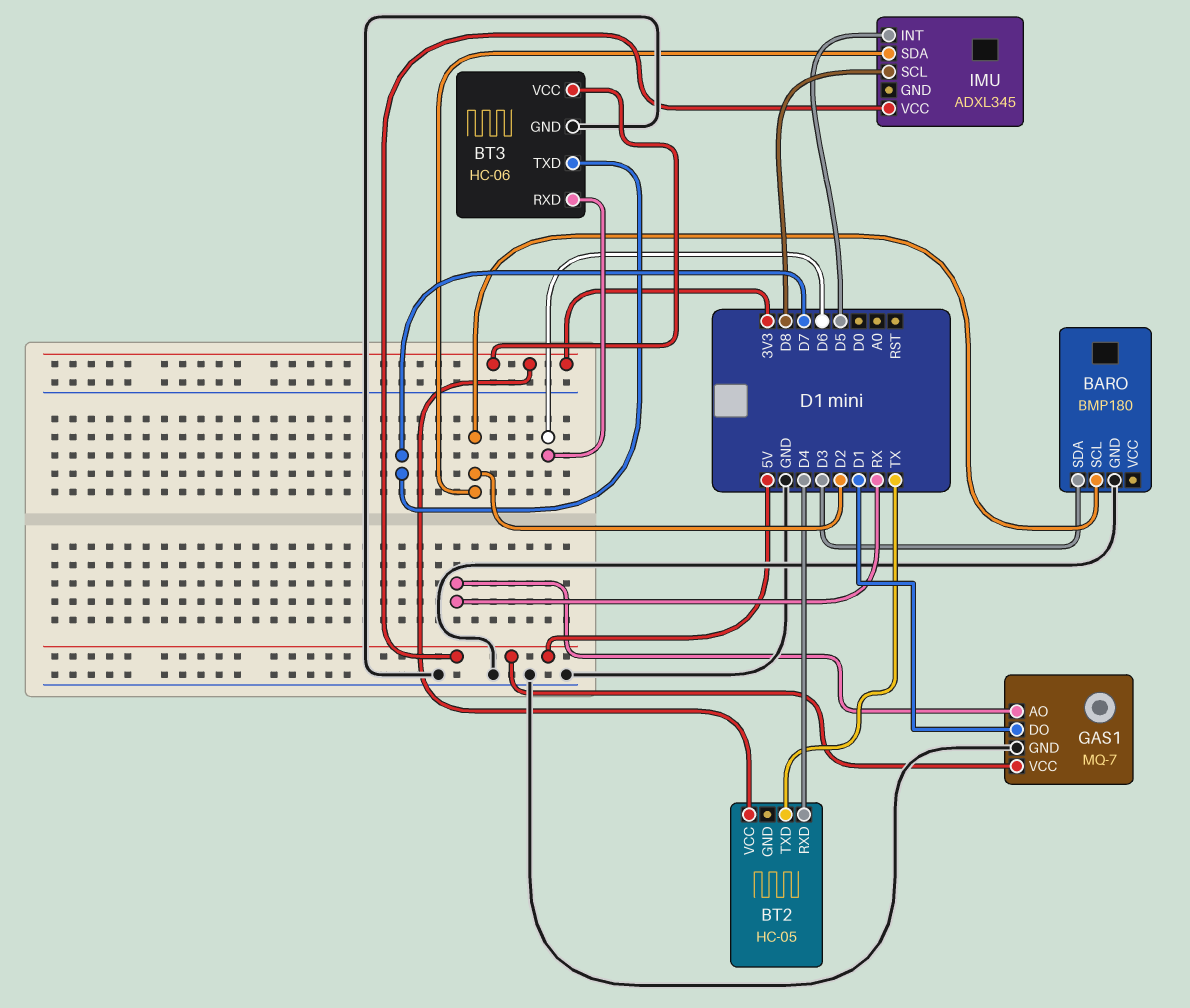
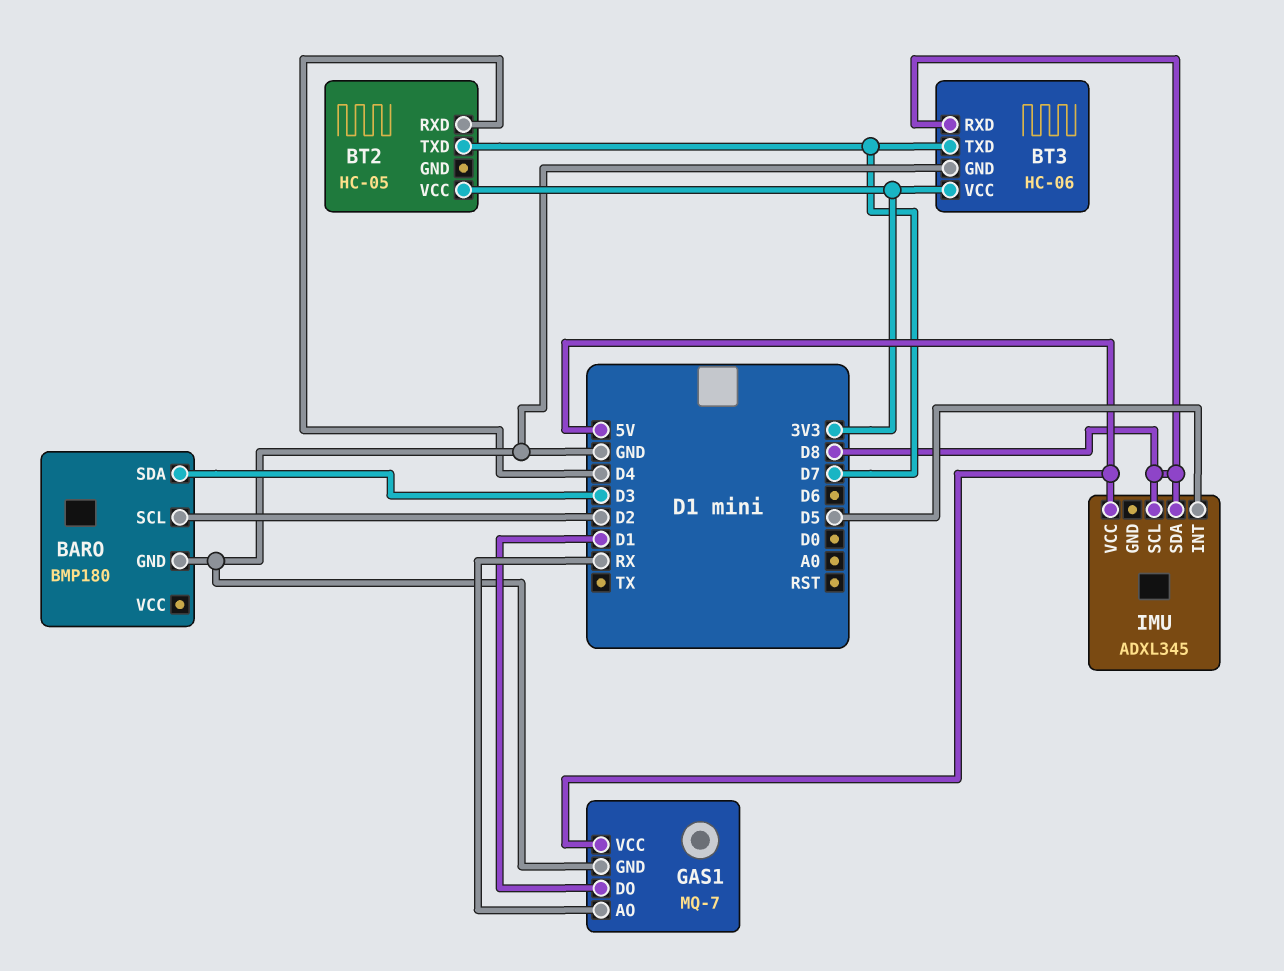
BT2 pin TXD: TX -> D7
BT3 pin RXD: D6 -> D8
IMU pin SDA: D2 -> D8

